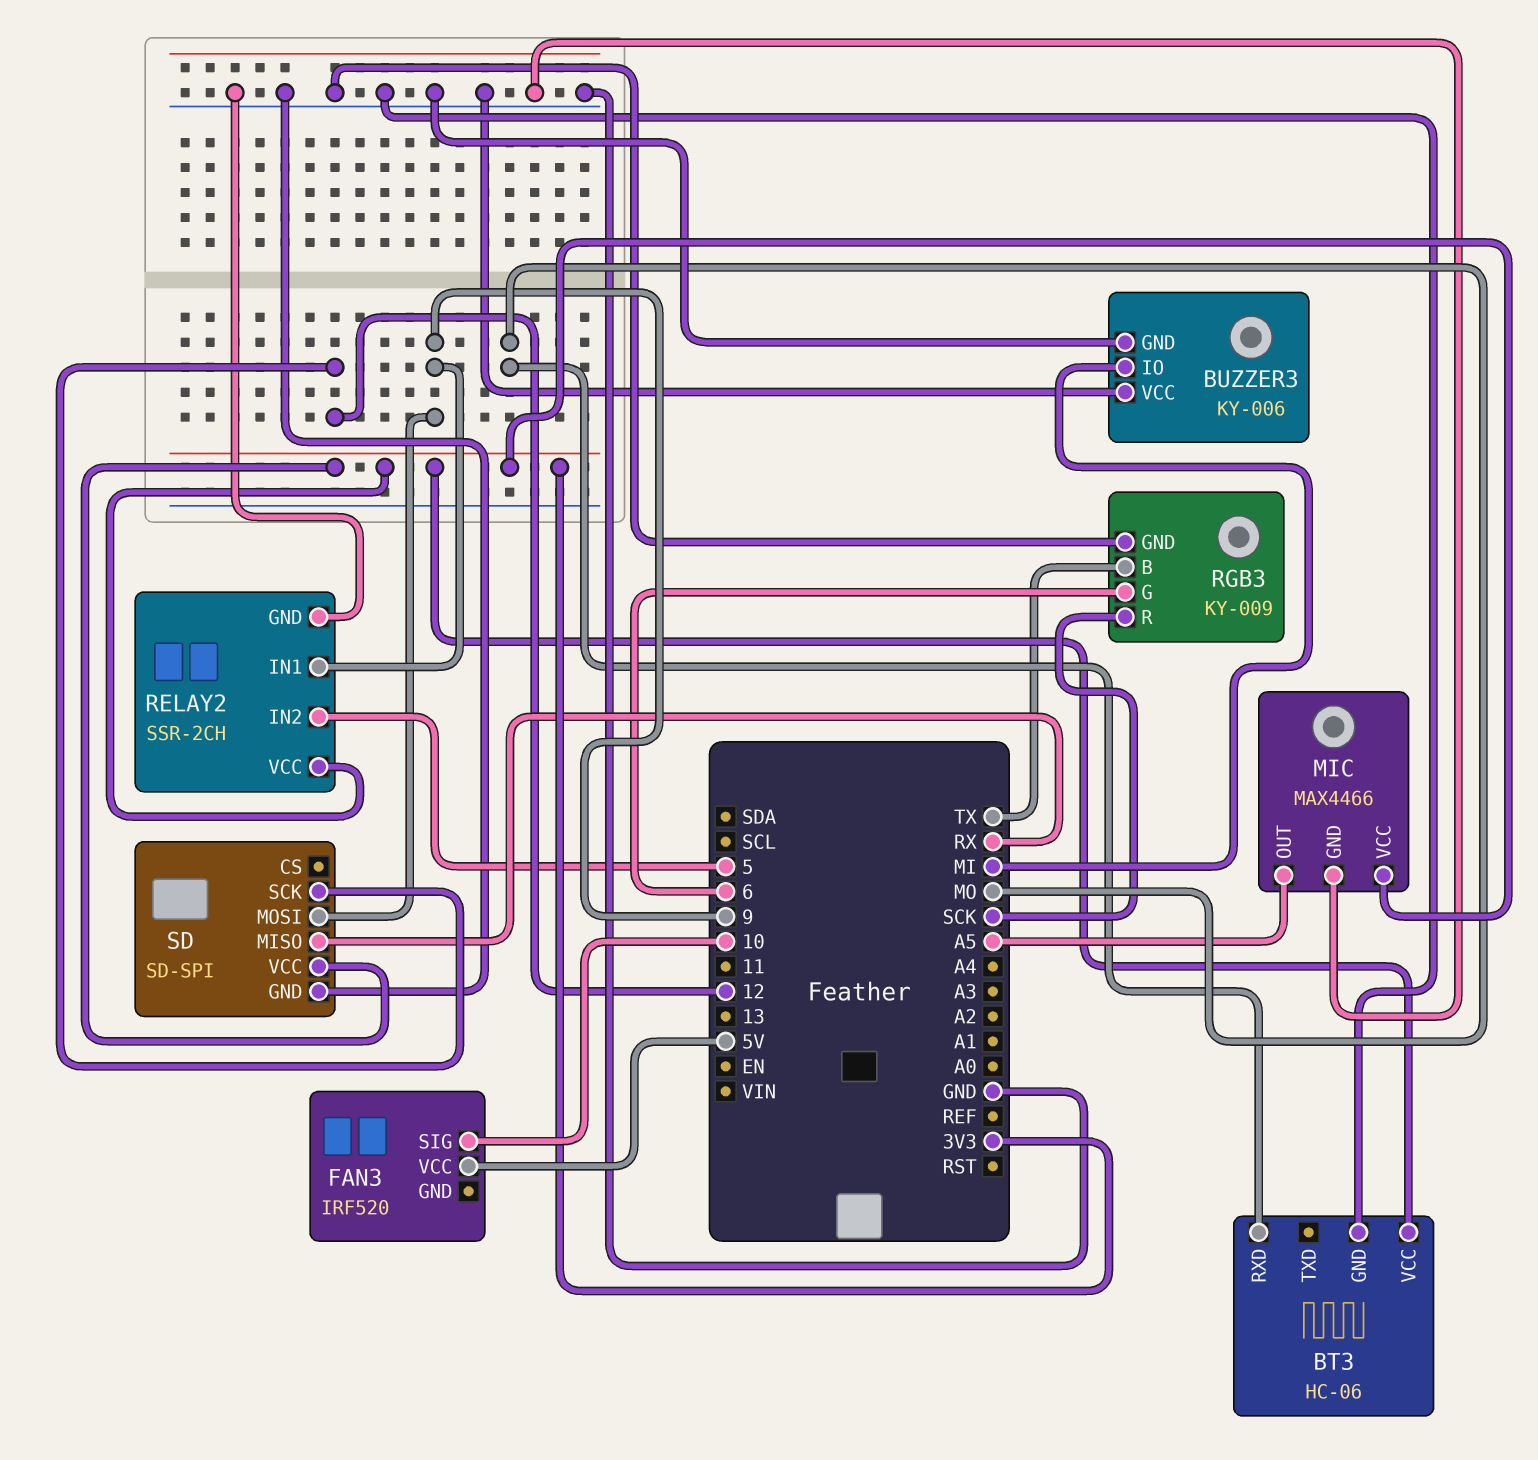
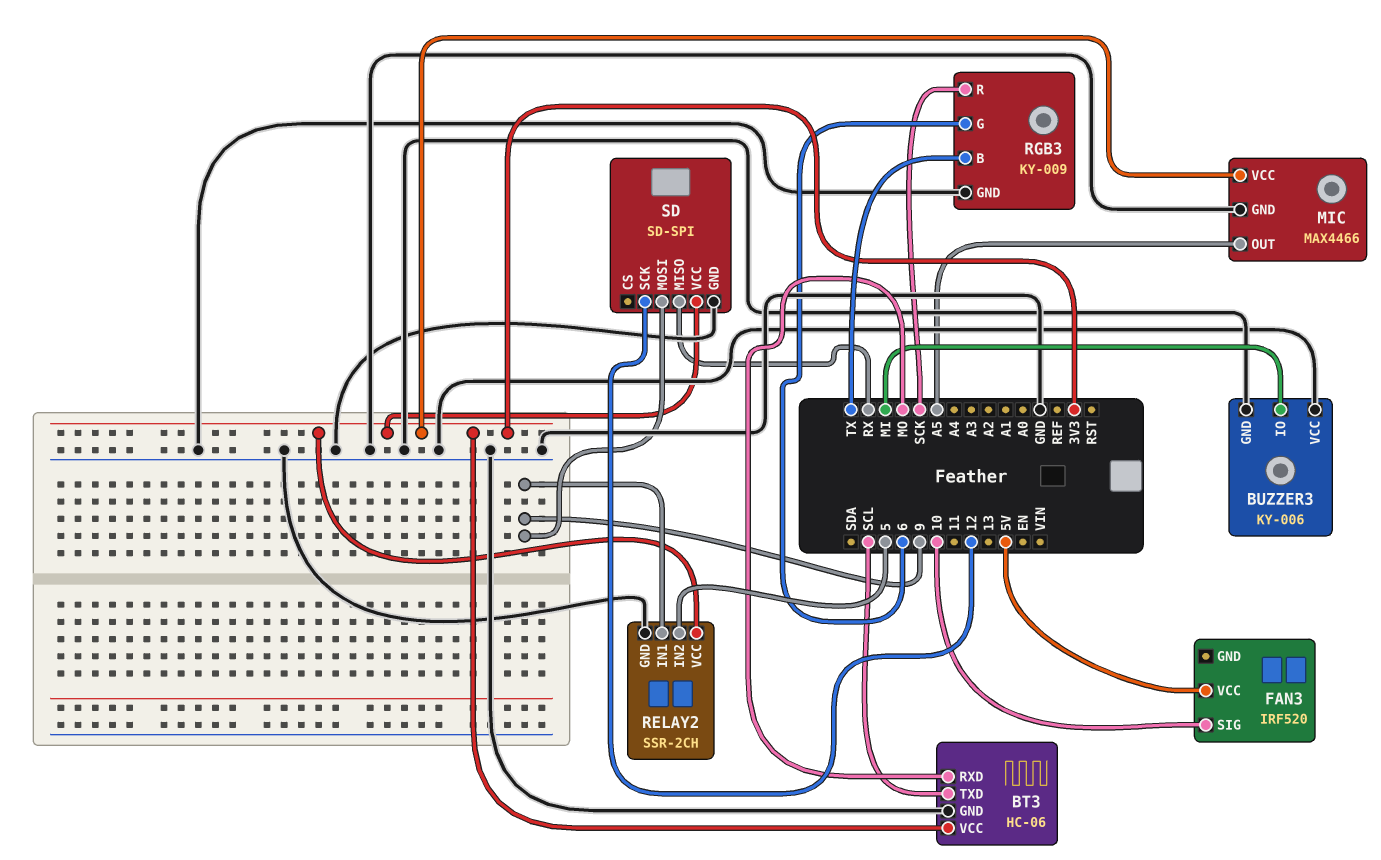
BT3 pin TXD: none -> SCL

